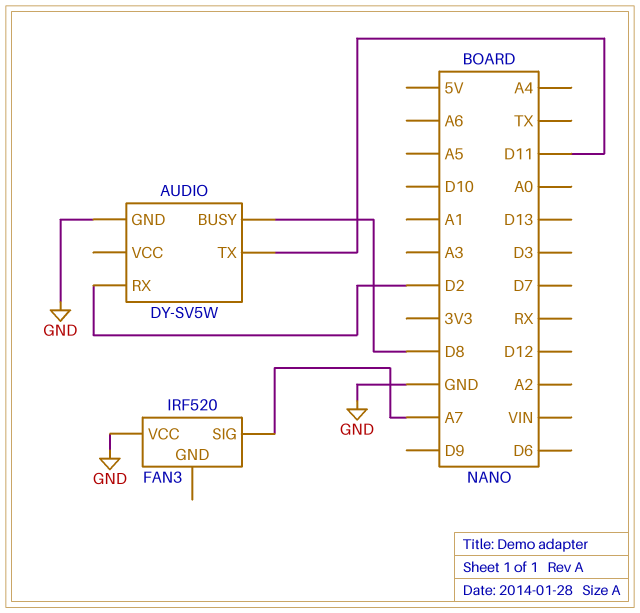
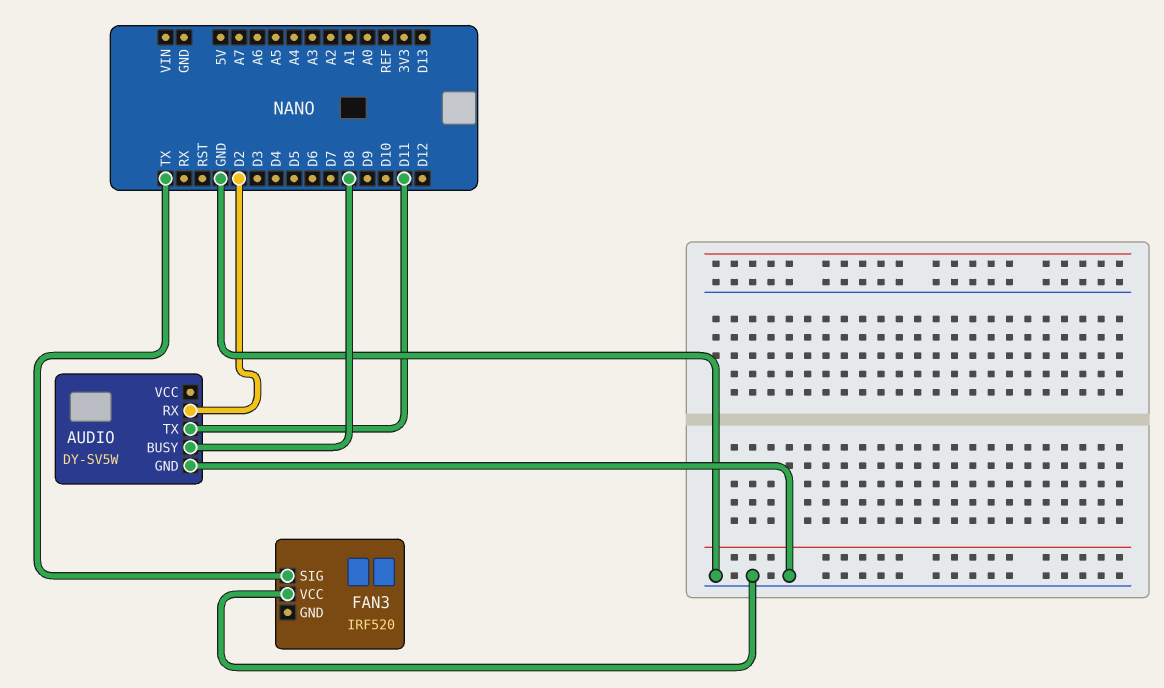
FAN3 pin SIG: A7 -> TX

